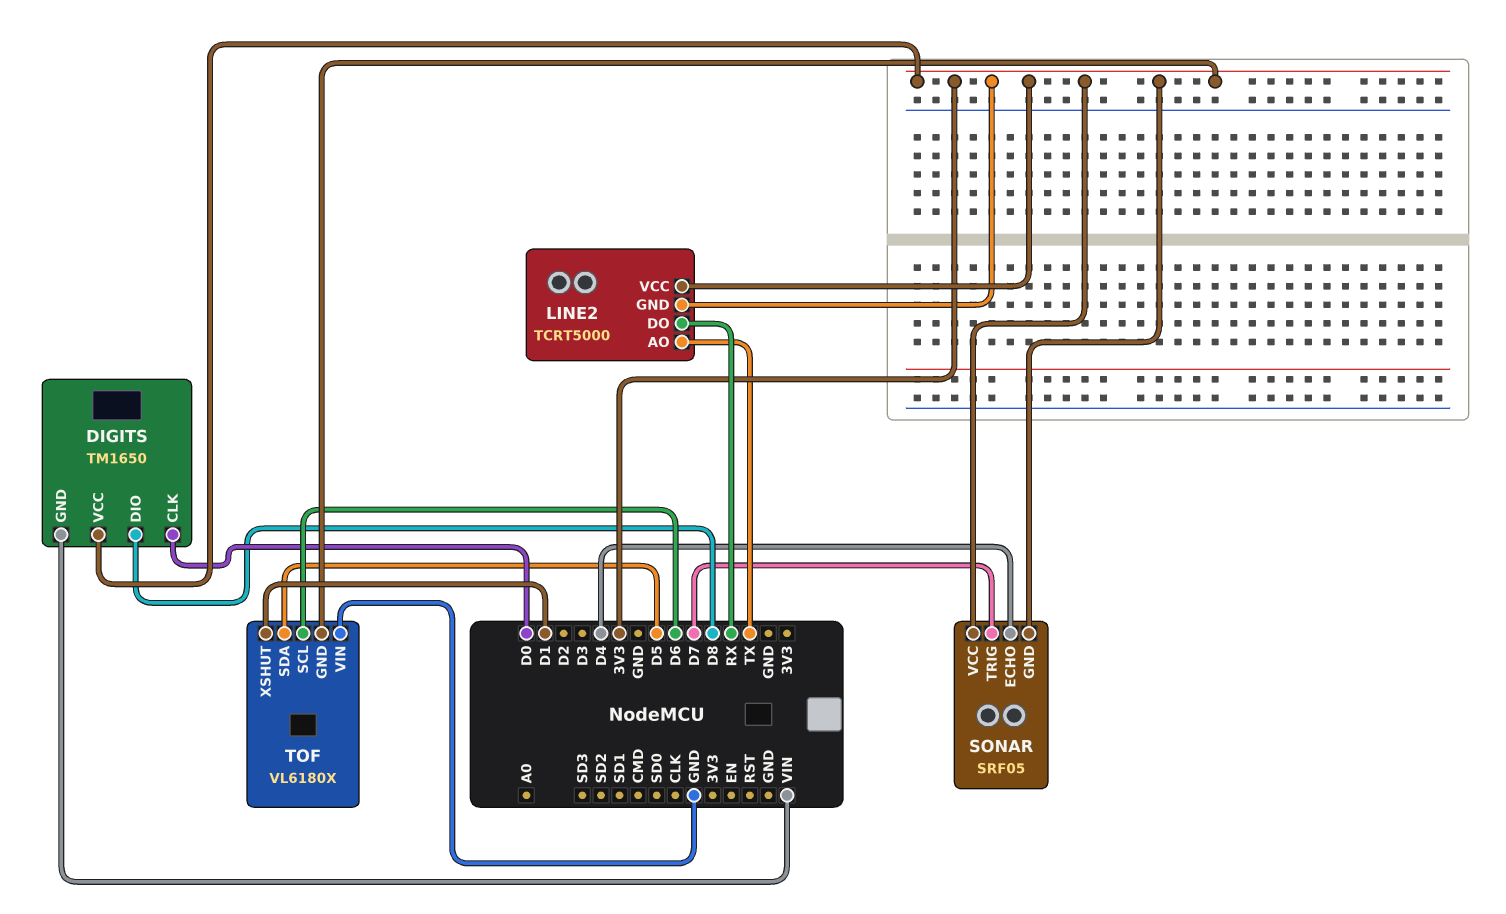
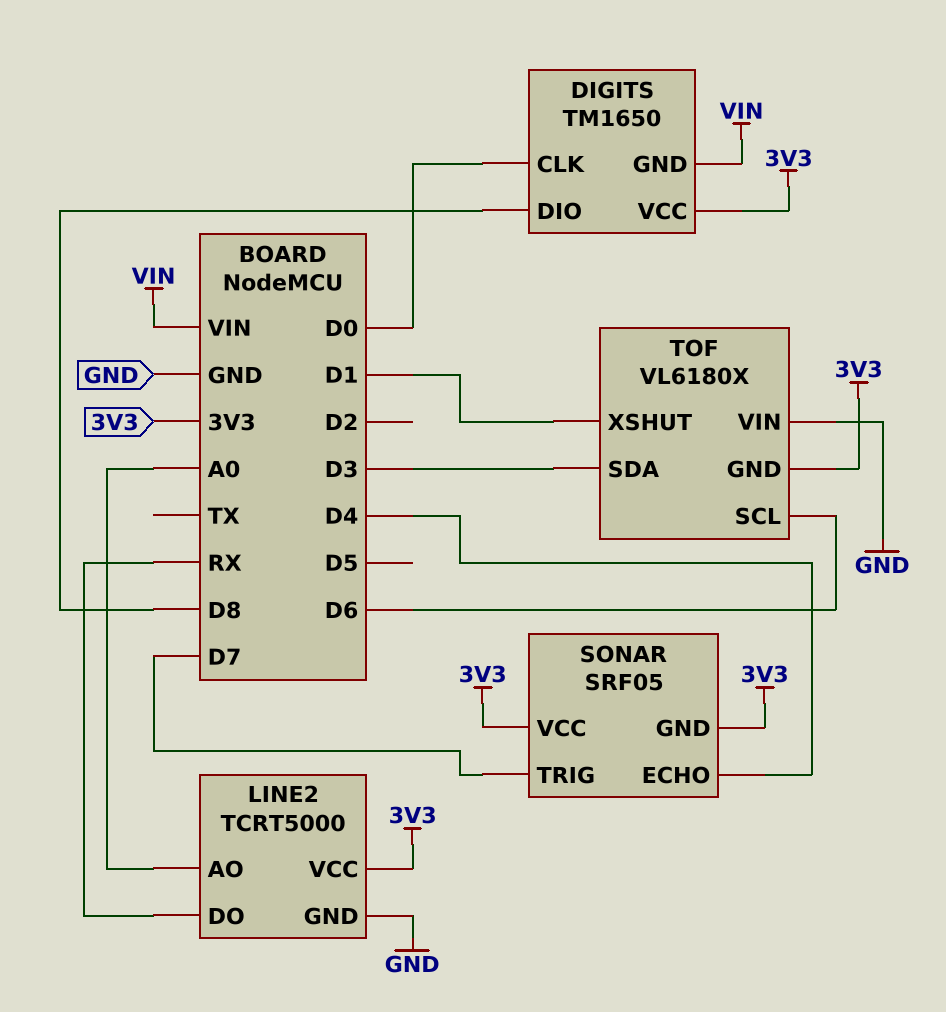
LINE2 pin AO: TX -> A0
LINE2 pin GND: 3V3 -> GND
TOF pin SDA: D5 -> D3

